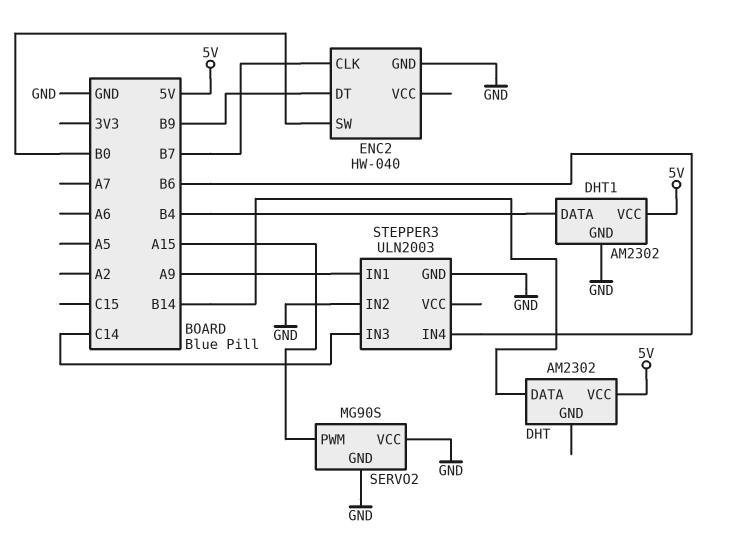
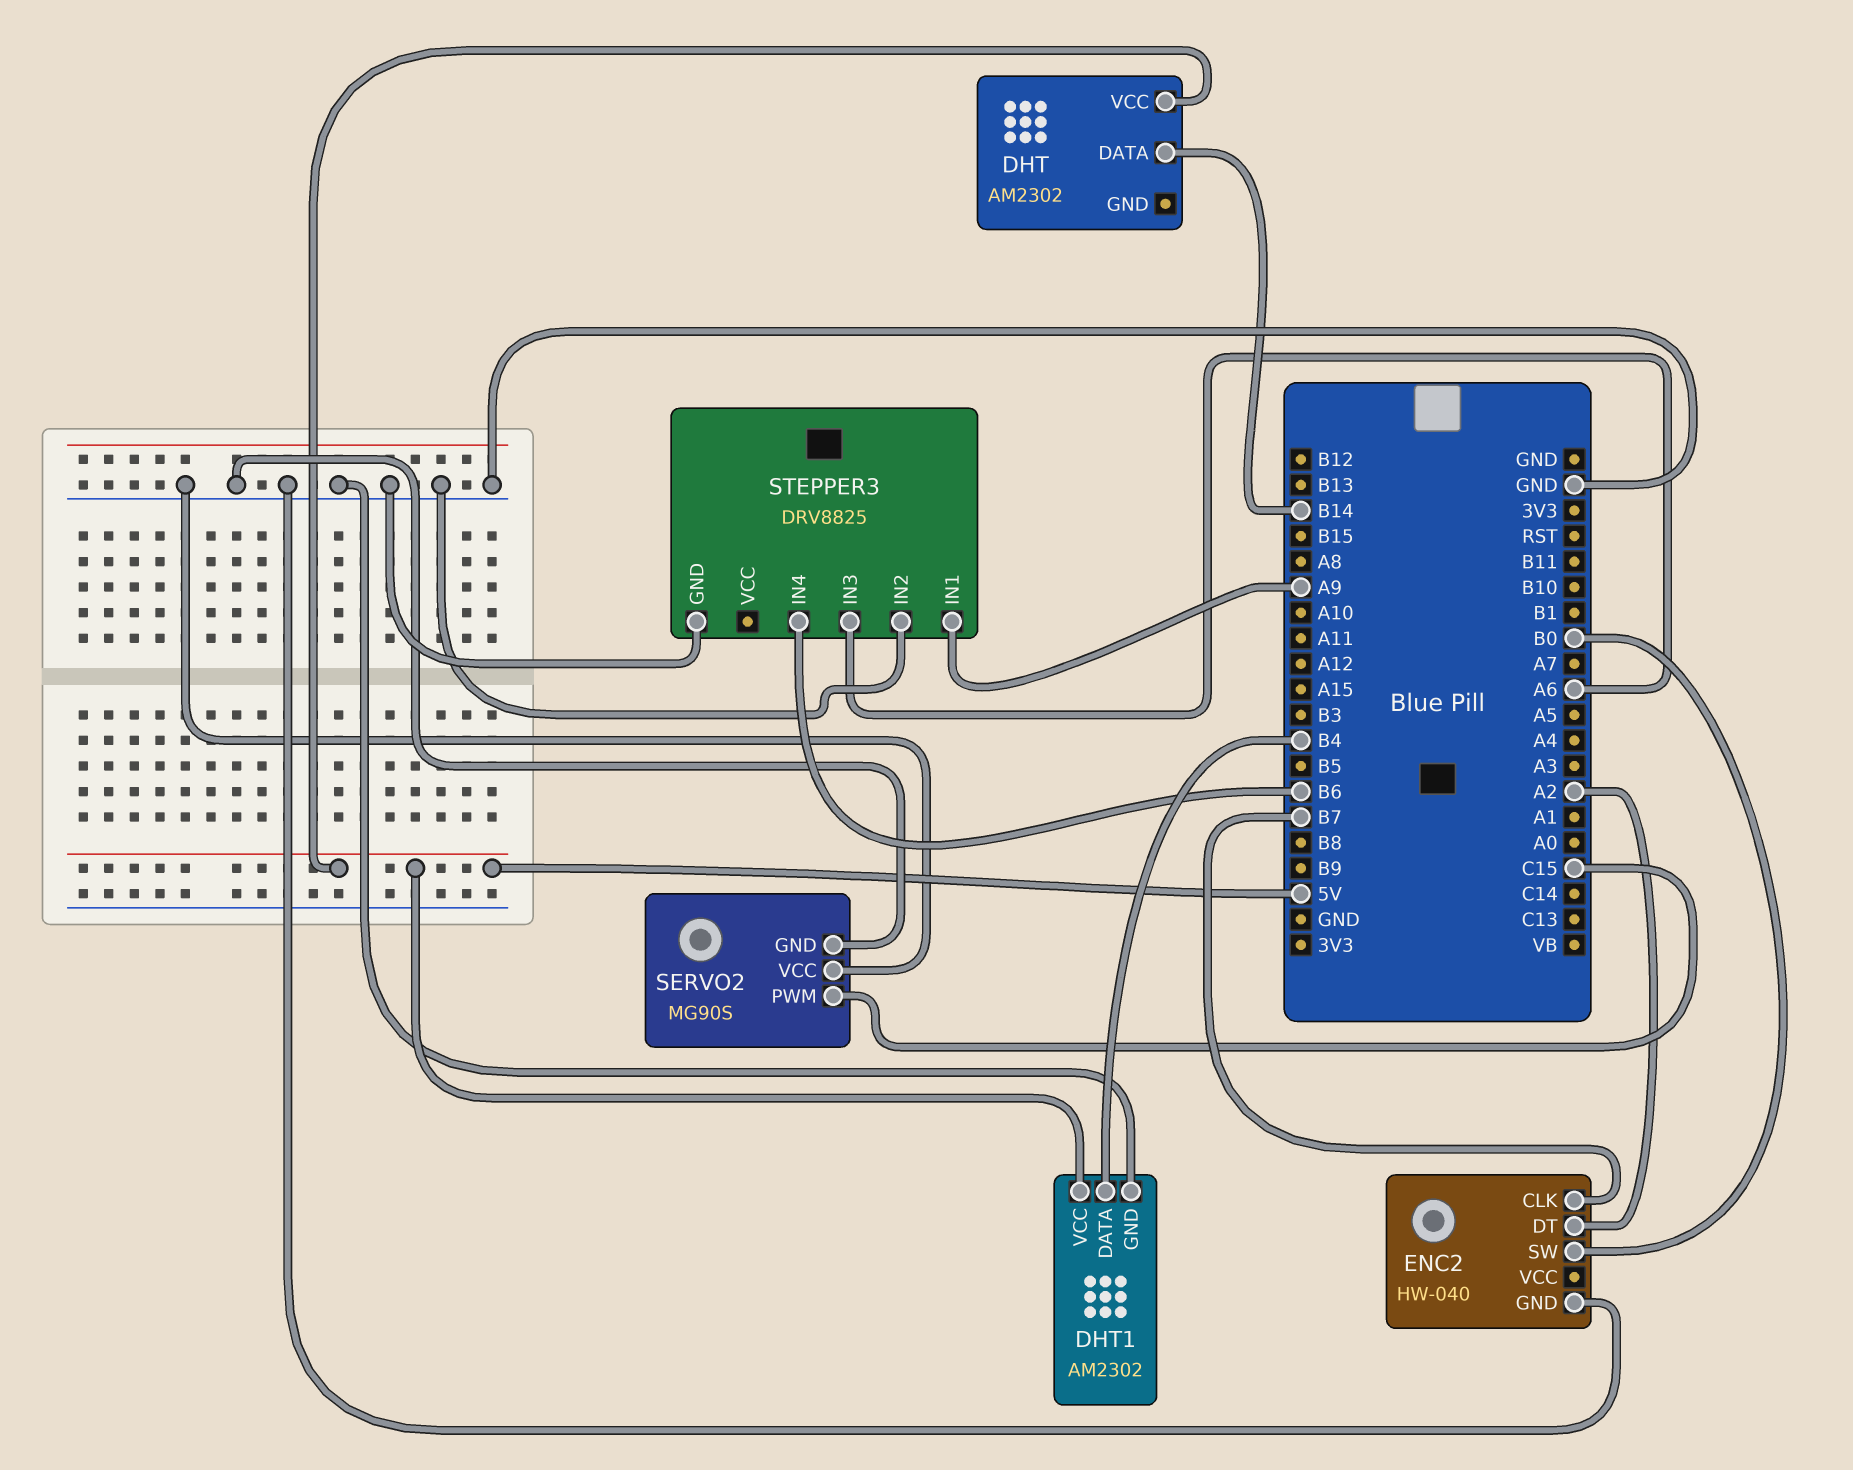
ENC2 pin DT: B9 -> A2
SERVO2 pin PWM: A15 -> C15
STEPPER3: ULN2003 -> DRV8825
STEPPER3 pin IN3: C14 -> A6

